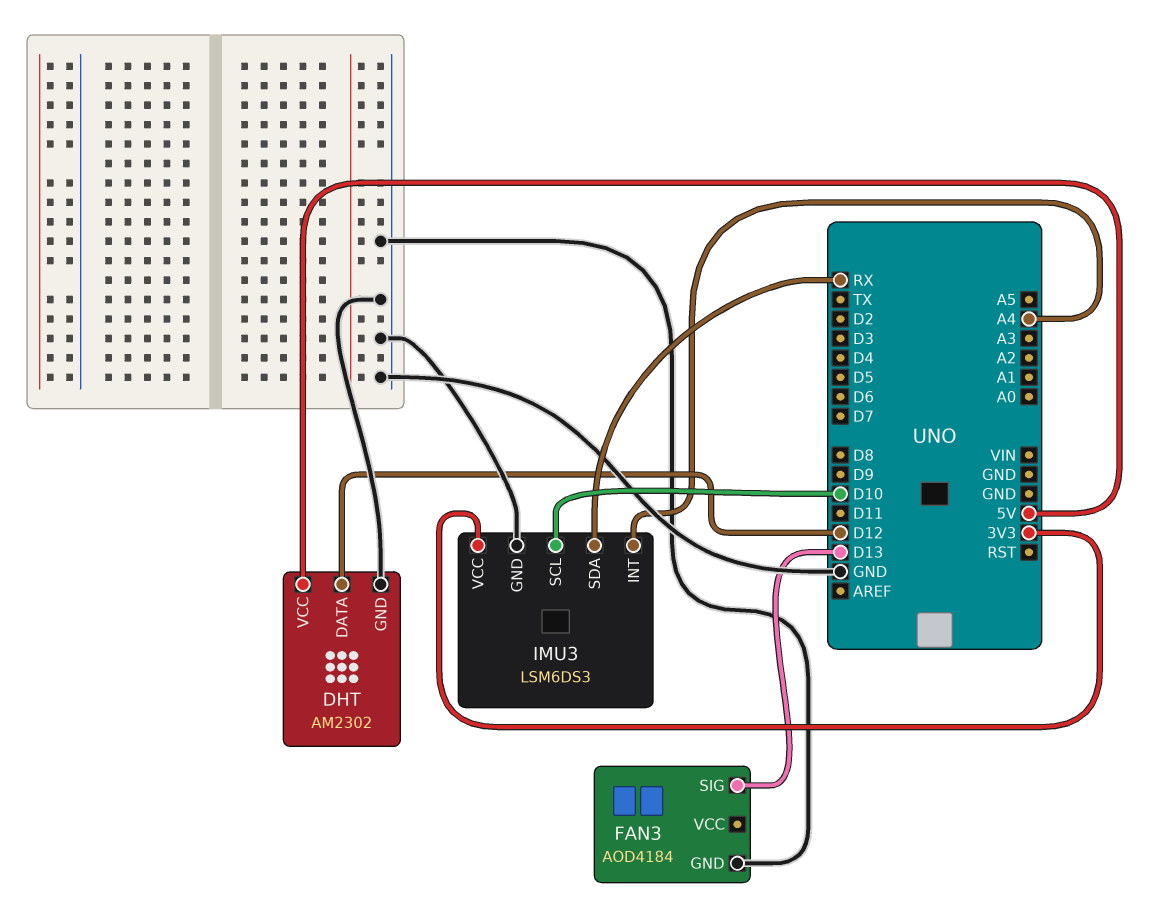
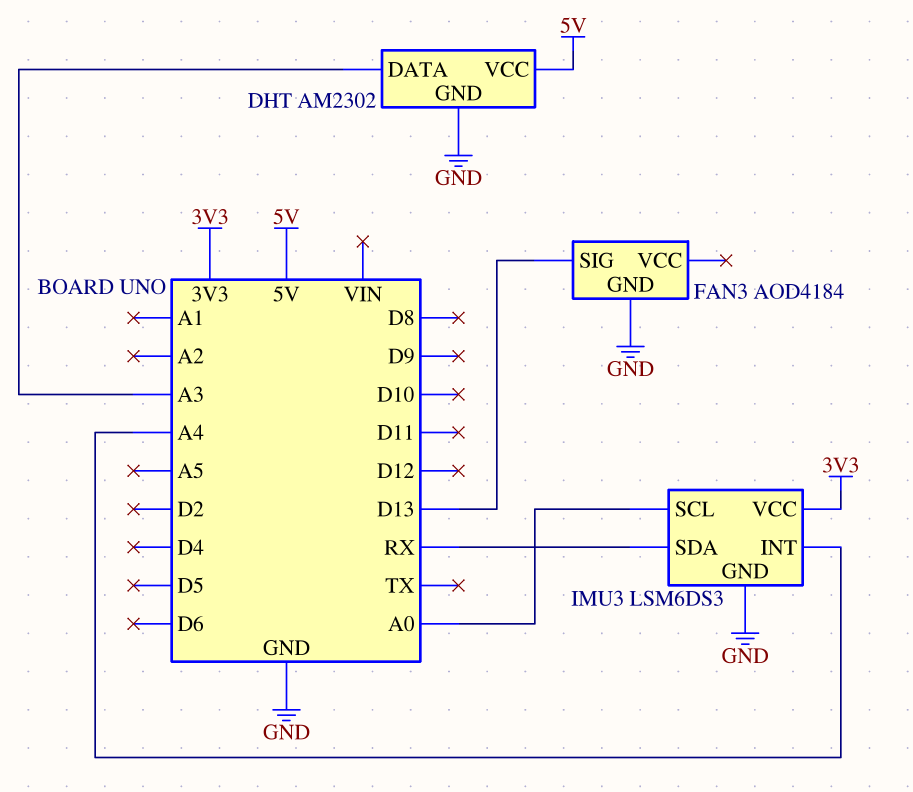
DHT pin DATA: D12 -> A3
IMU3 pin SCL: D10 -> A0

